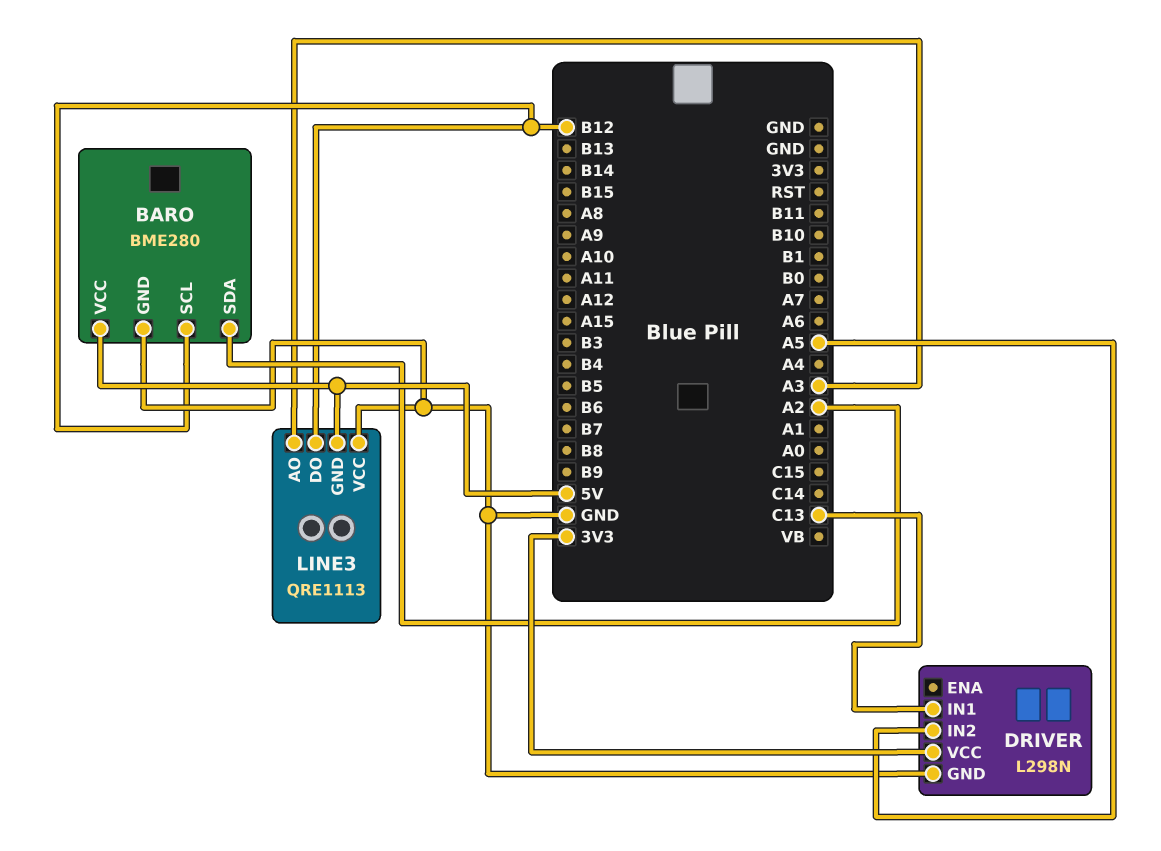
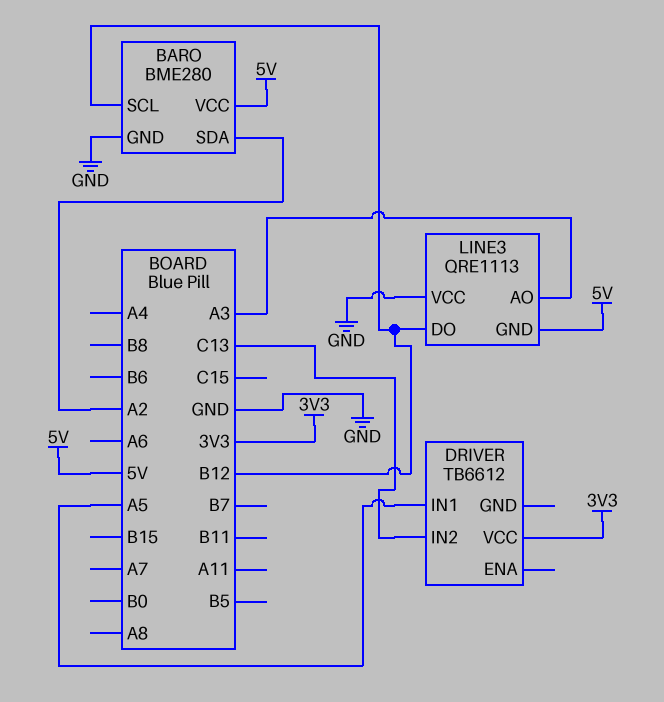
DRIVER: L298N -> TB6612
DRIVER pin GND: GND -> none
DRIVER pin IN1: C13 -> A5
DRIVER pin IN2: A5 -> C13

